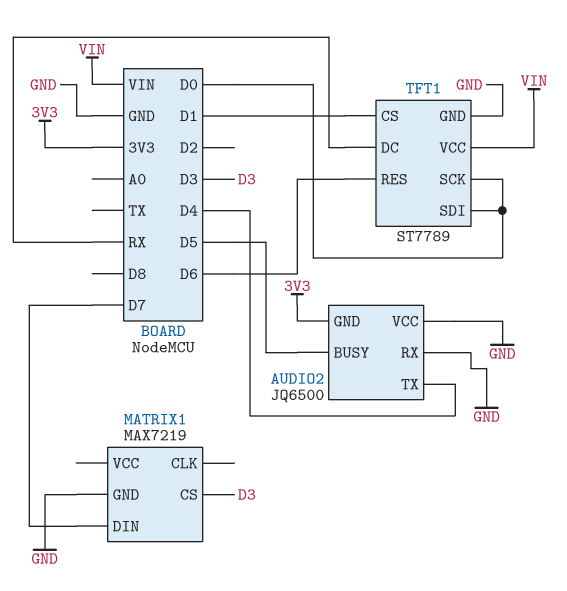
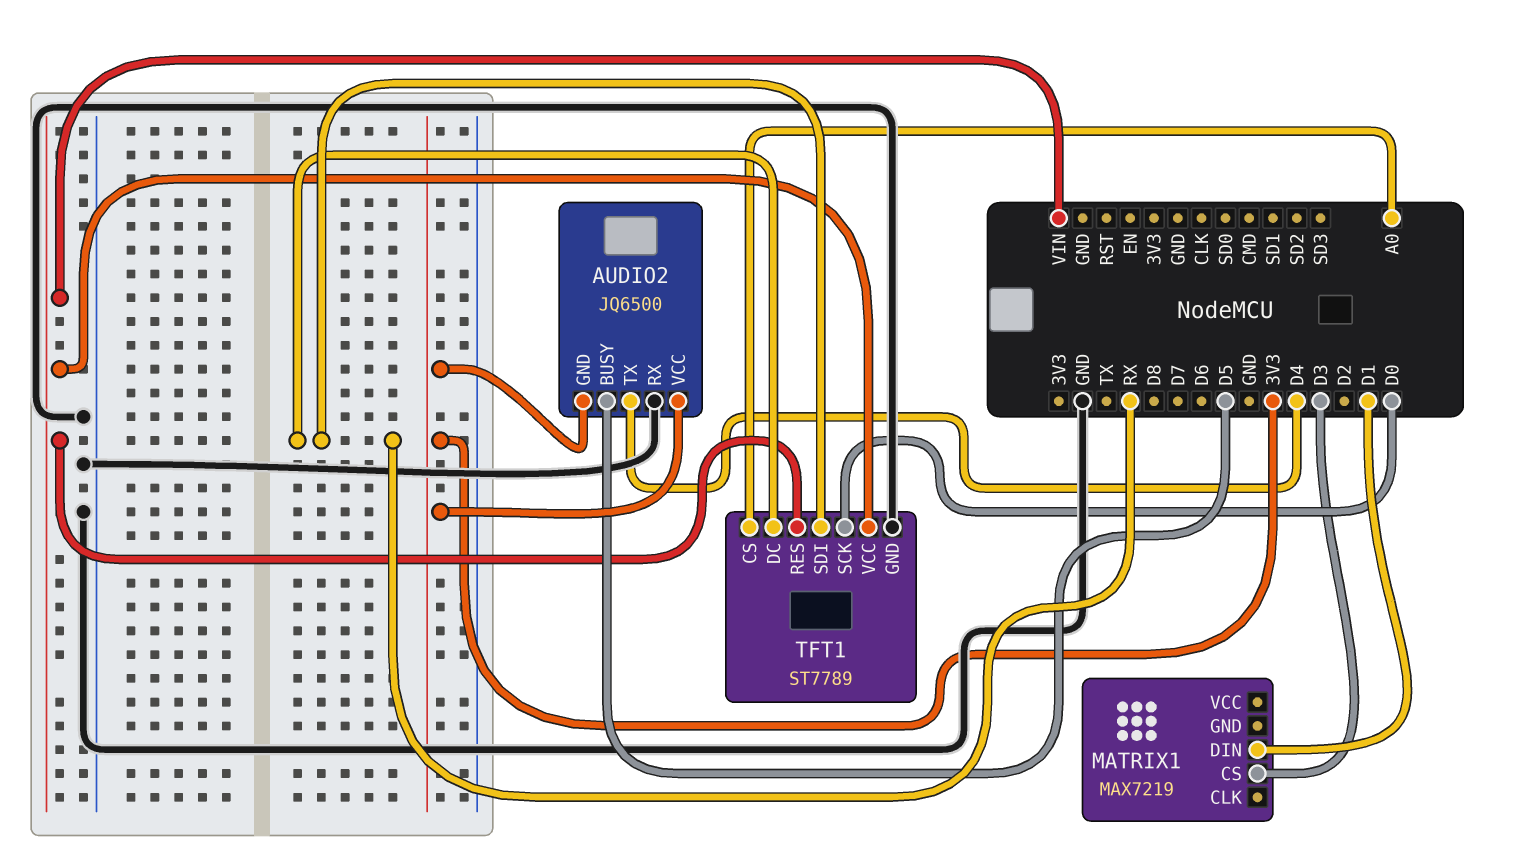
AUDIO2 pin VCC: GND -> 3V3
MATRIX1 pin DIN: D7 -> D1
MATRIX1 pin GND: GND -> none
TFT1 pin CS: D1 -> A0
TFT1 pin RES: D6 -> VIN
TFT1 pin SDI: D0 -> RX

